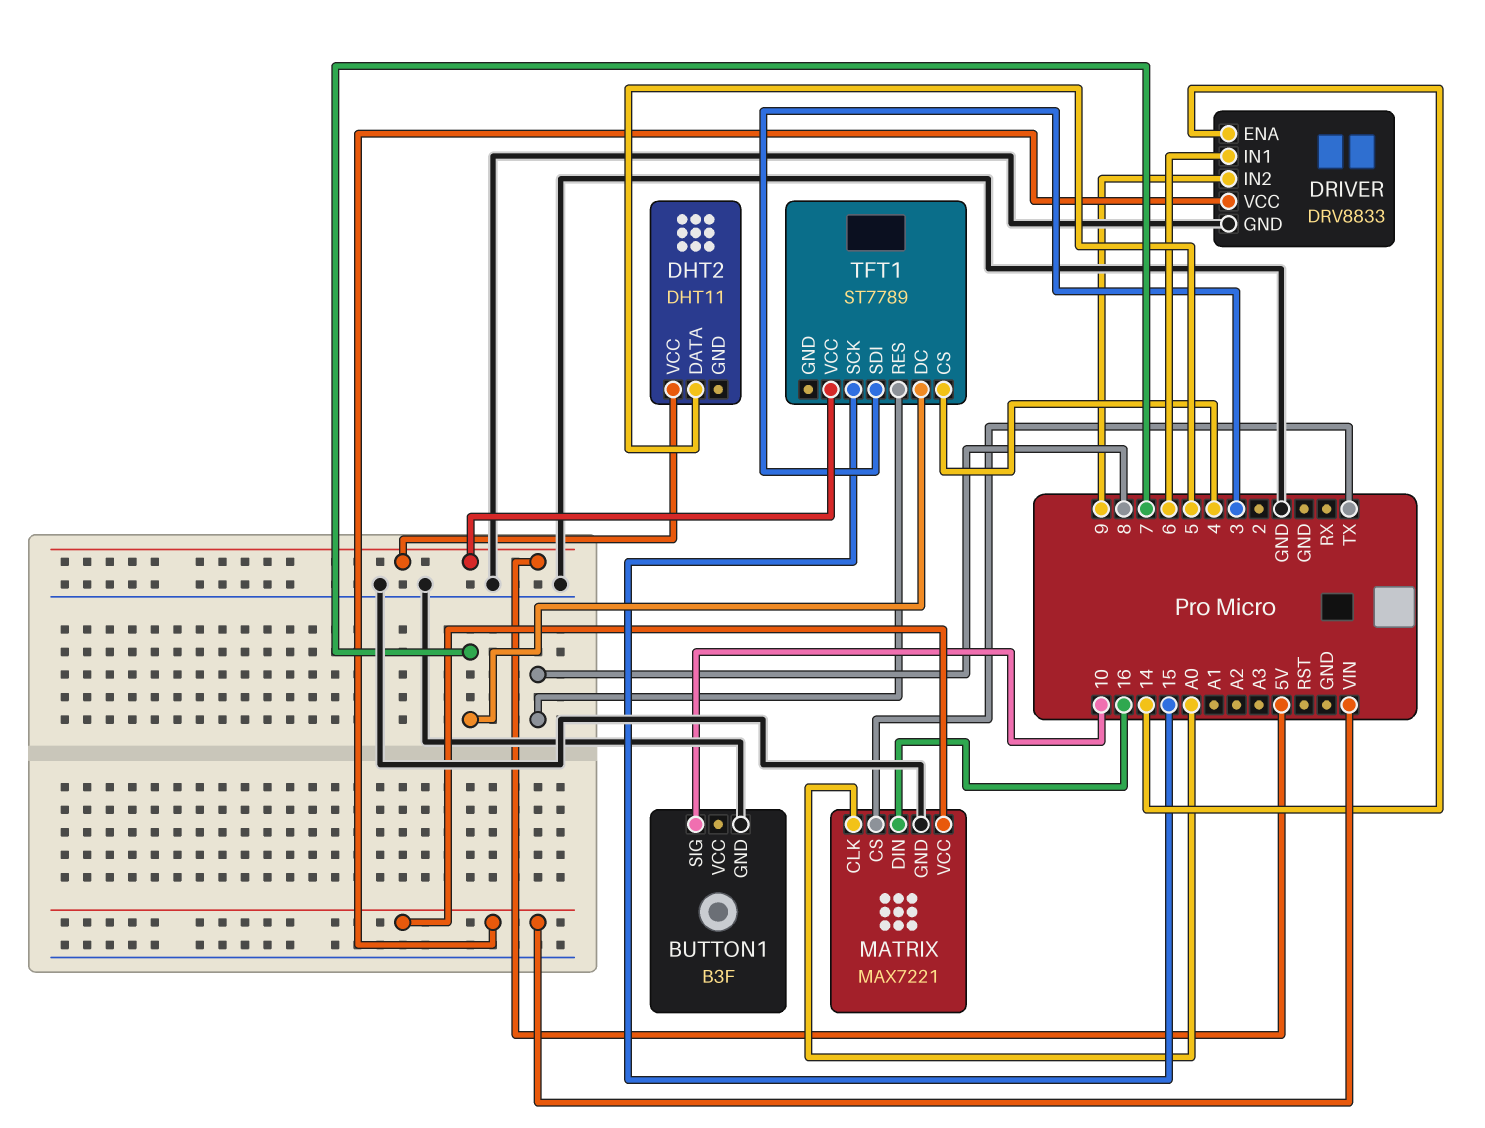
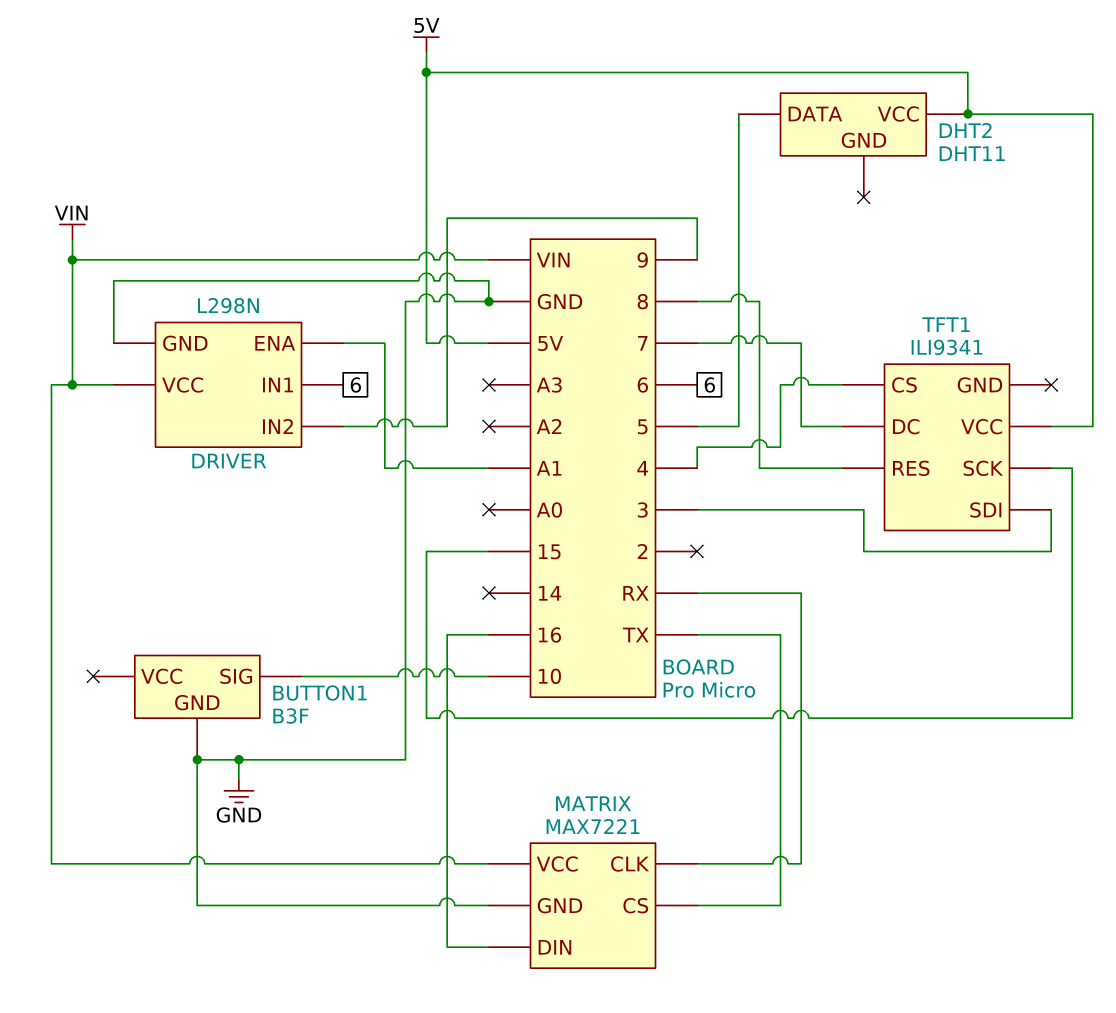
DRIVER: DRV8833 -> L298N
DRIVER pin ENA: 14 -> A1
MATRIX pin CLK: A0 -> RX
TFT1: ST7789 -> ILI9341

